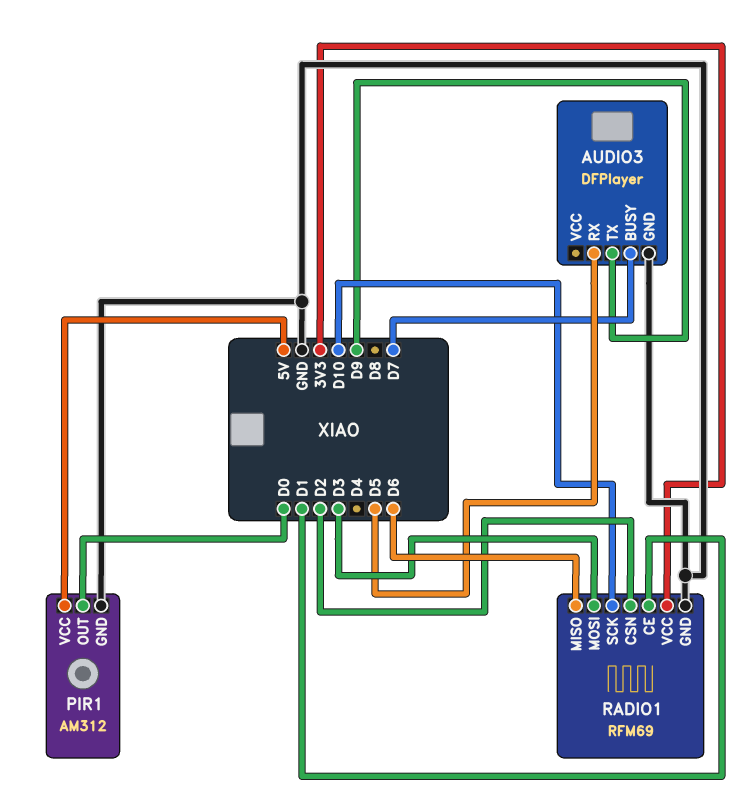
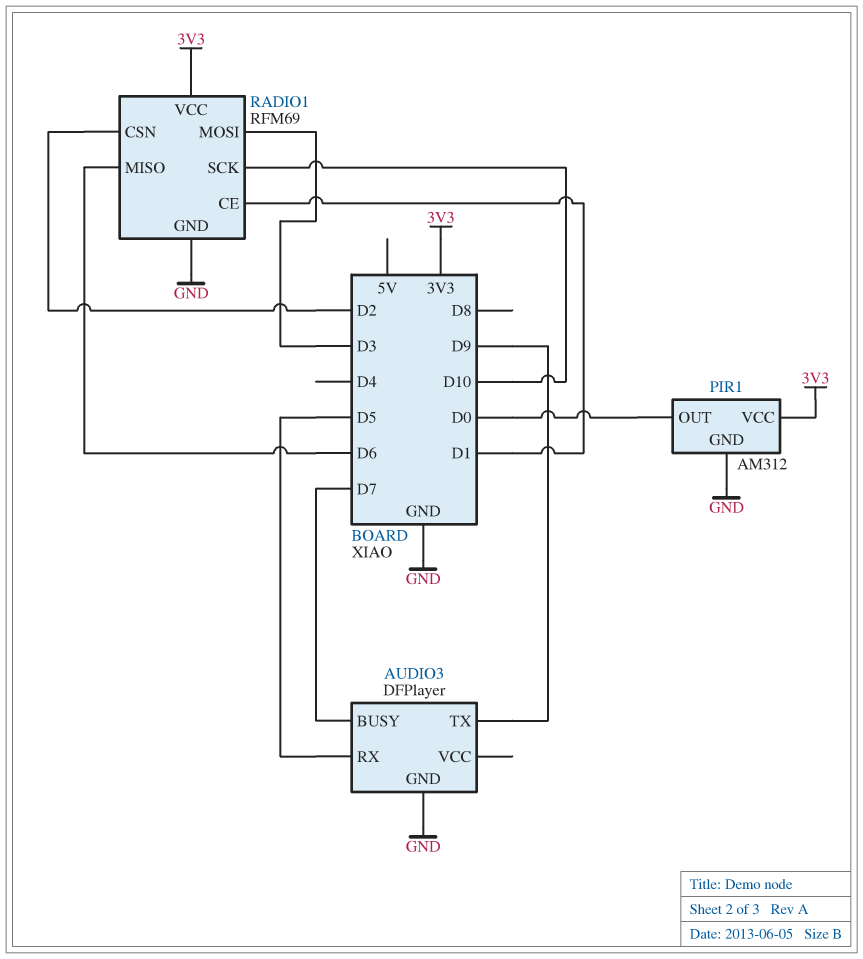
PIR1 pin VCC: 5V -> 3V3

